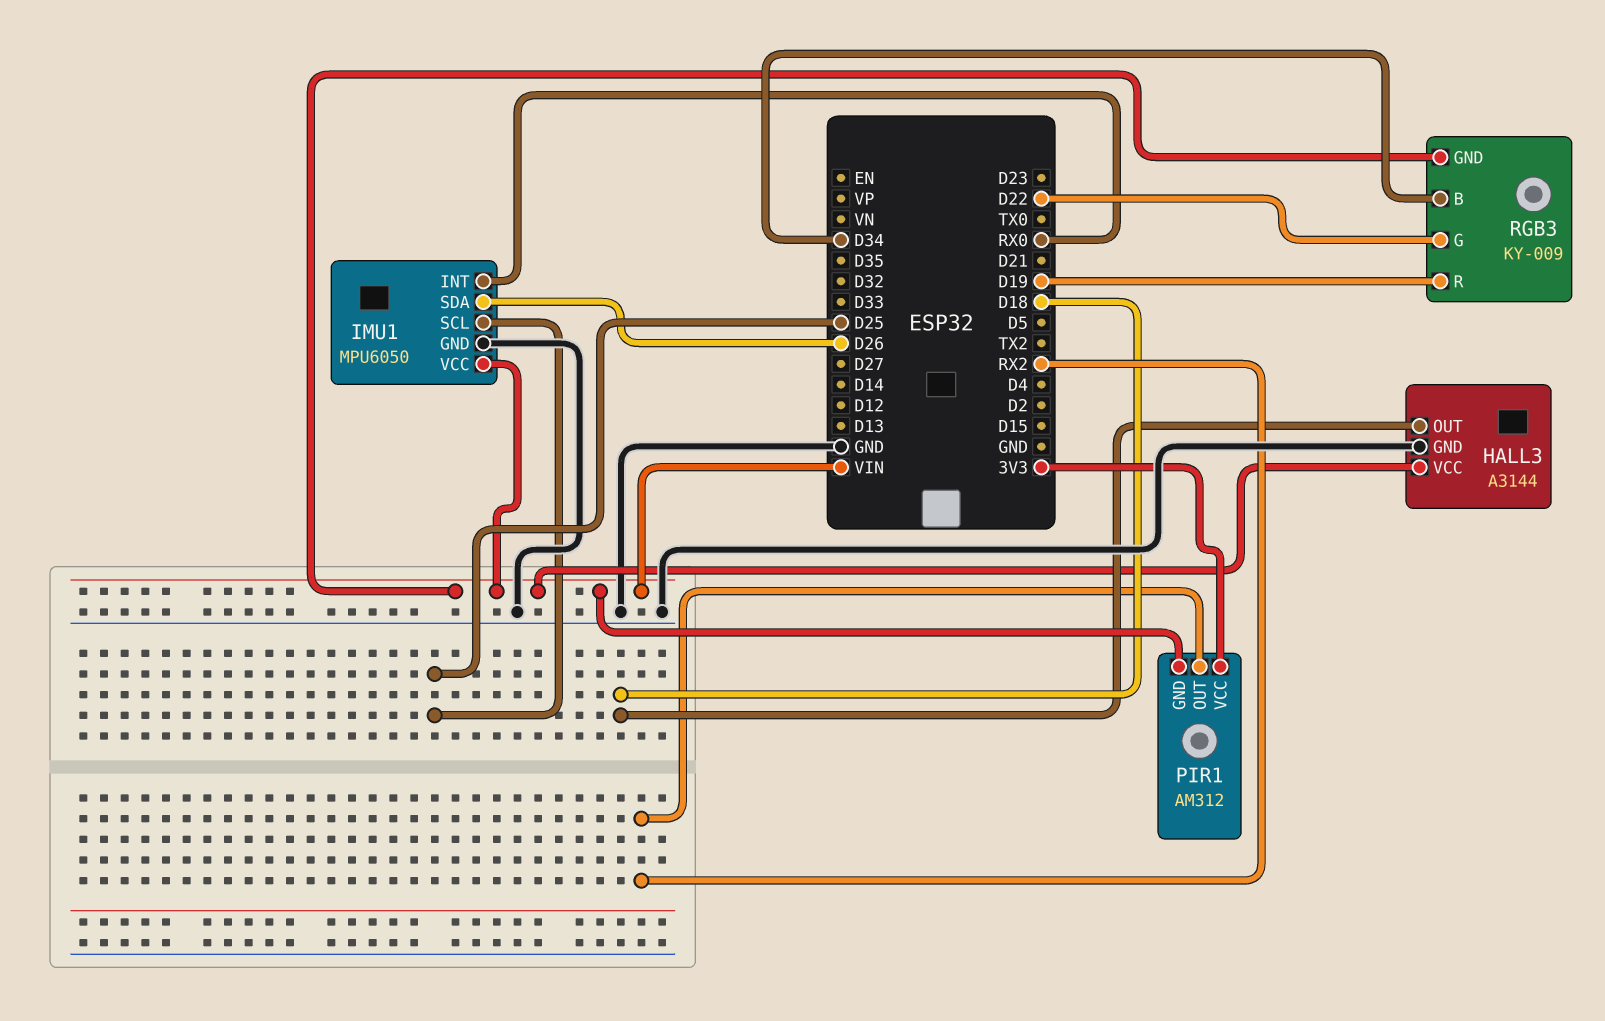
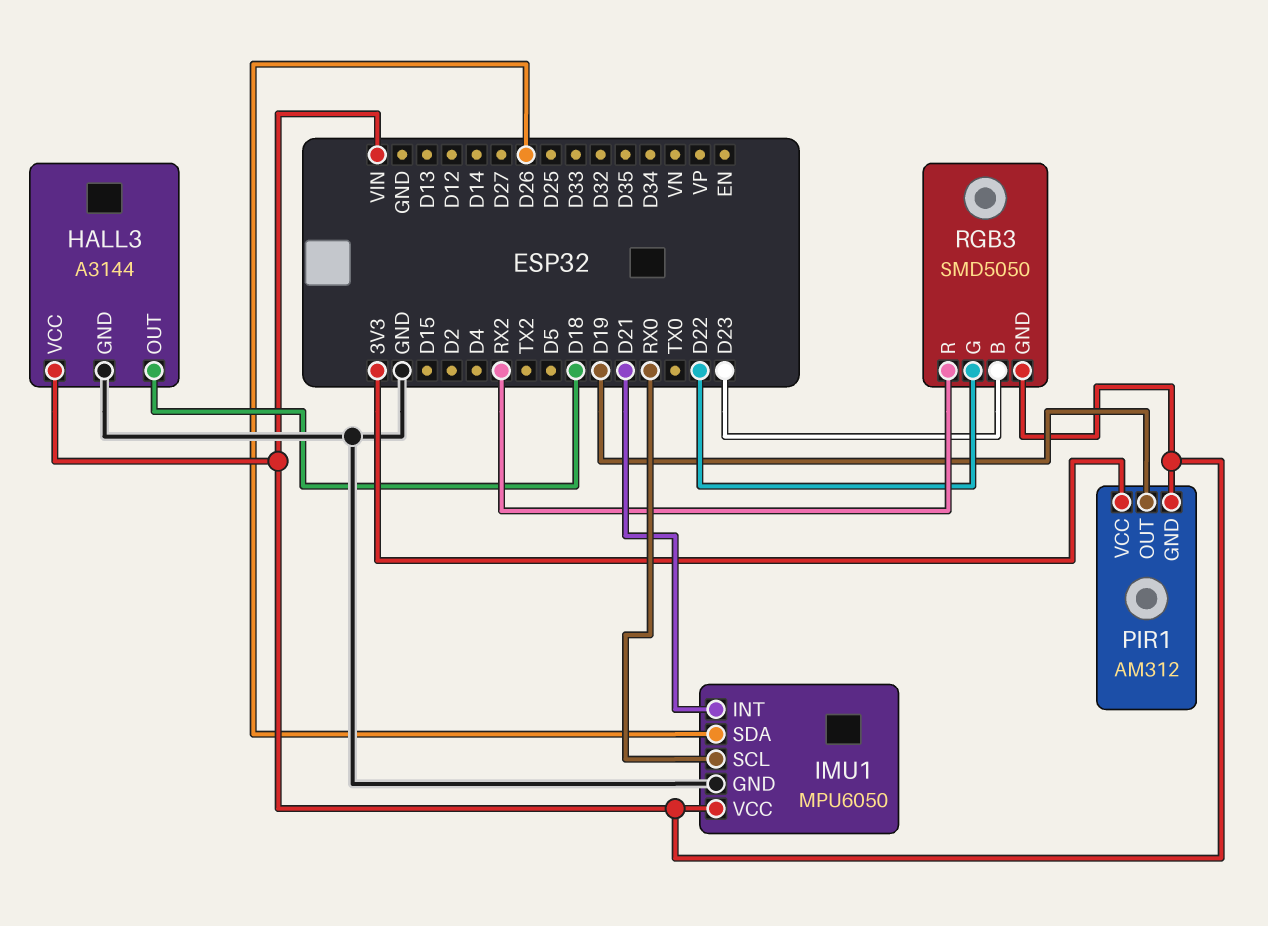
IMU1 pin INT: RX0 -> D21
IMU1 pin SCL: D25 -> RX0
PIR1 pin OUT: RX2 -> D19
RGB3: KY-009 -> SMD5050
RGB3 pin B: D34 -> D23
RGB3 pin R: D19 -> RX2

